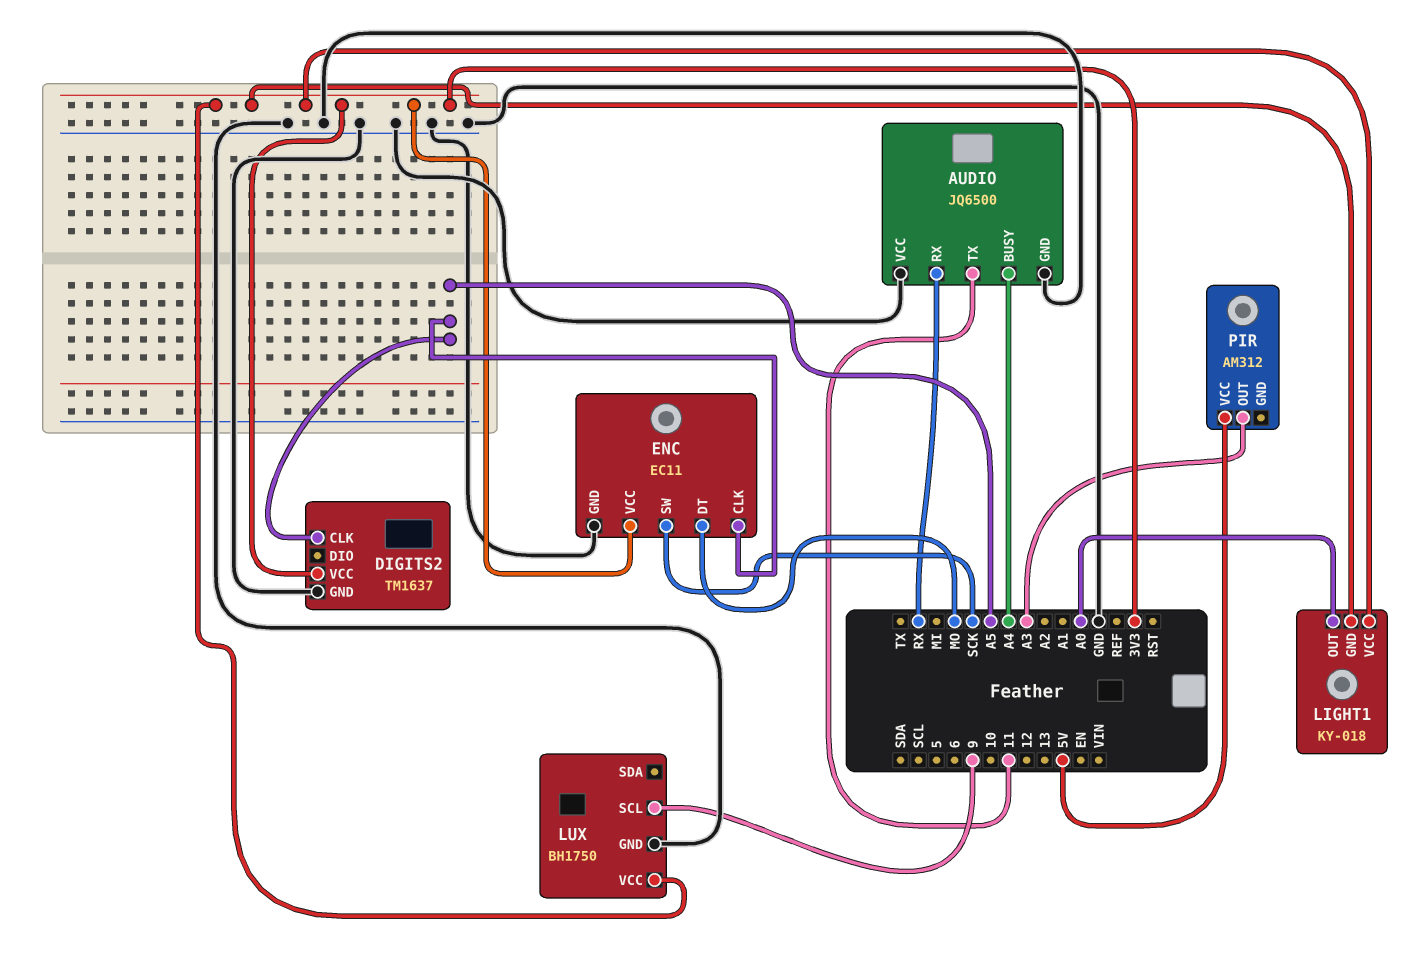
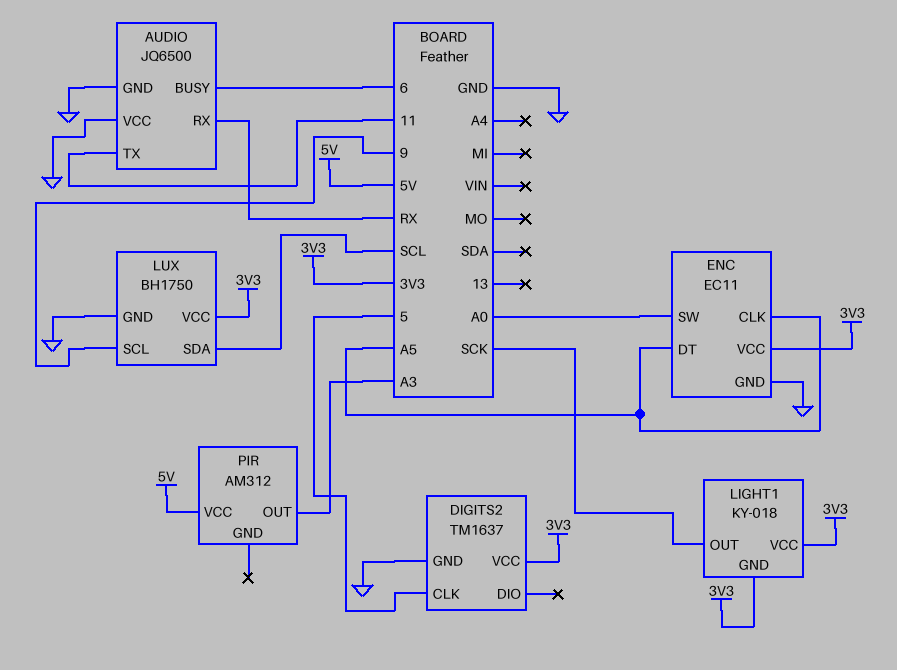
AUDIO pin BUSY: A4 -> 6
DIGITS2 pin CLK: A5 -> 5
ENC pin DT: MO -> A5
ENC pin SW: SCK -> A0
LIGHT1 pin OUT: A0 -> SCK
LUX pin SDA: none -> SCL

